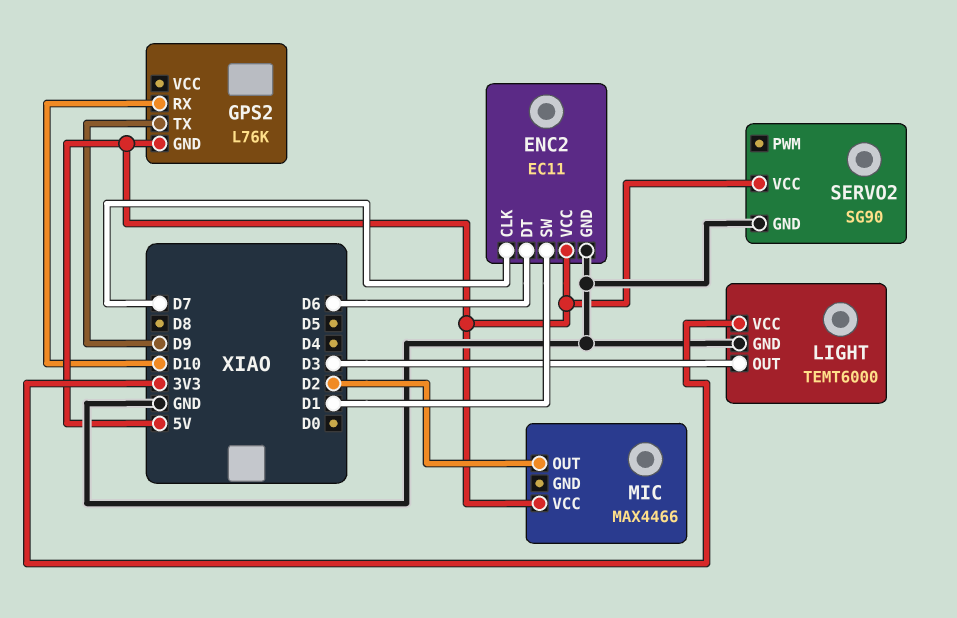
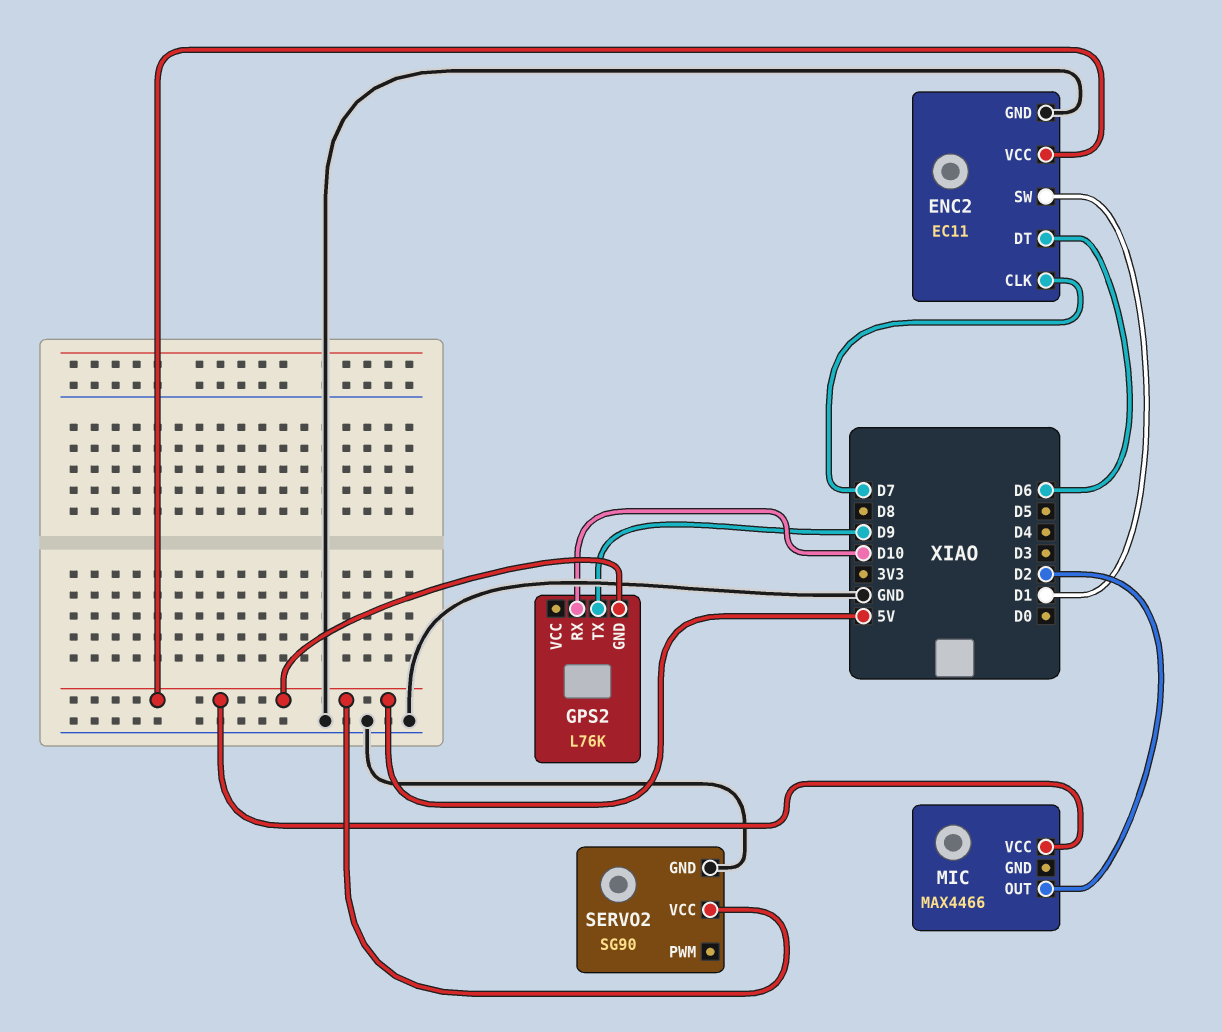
LIGHT: TEMT6000 -> none
LIGHT pin GND: GND -> none
LIGHT pin OUT: D3 -> none
LIGHT pin VCC: 3V3 -> none

